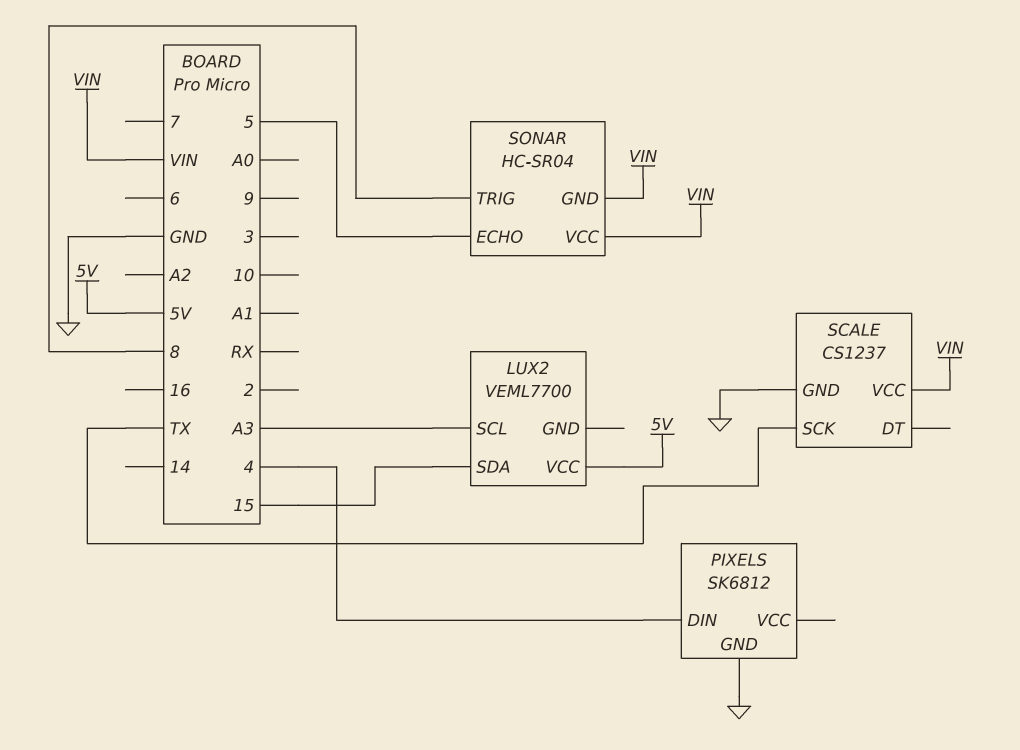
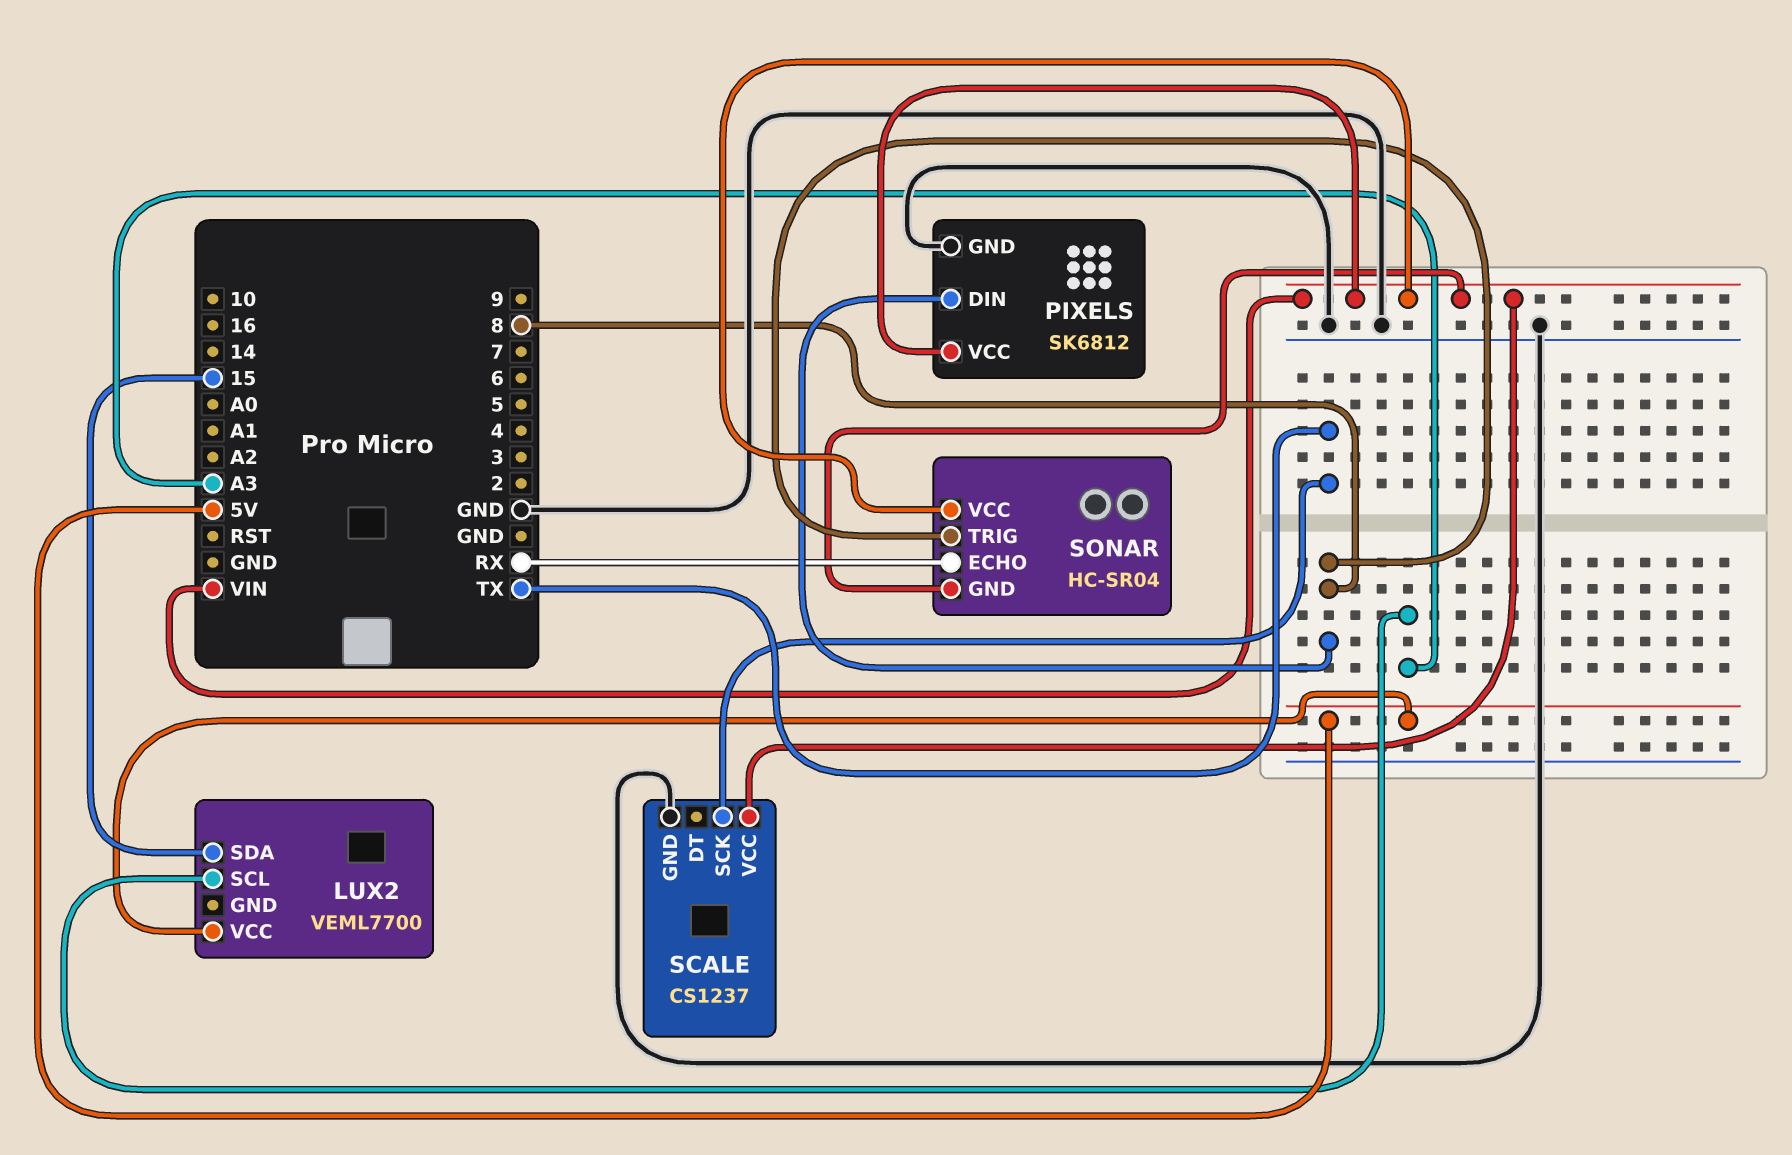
PIXELS pin DIN: 4 -> 8
PIXELS pin VCC: none -> VIN
SONAR pin ECHO: 5 -> RX

